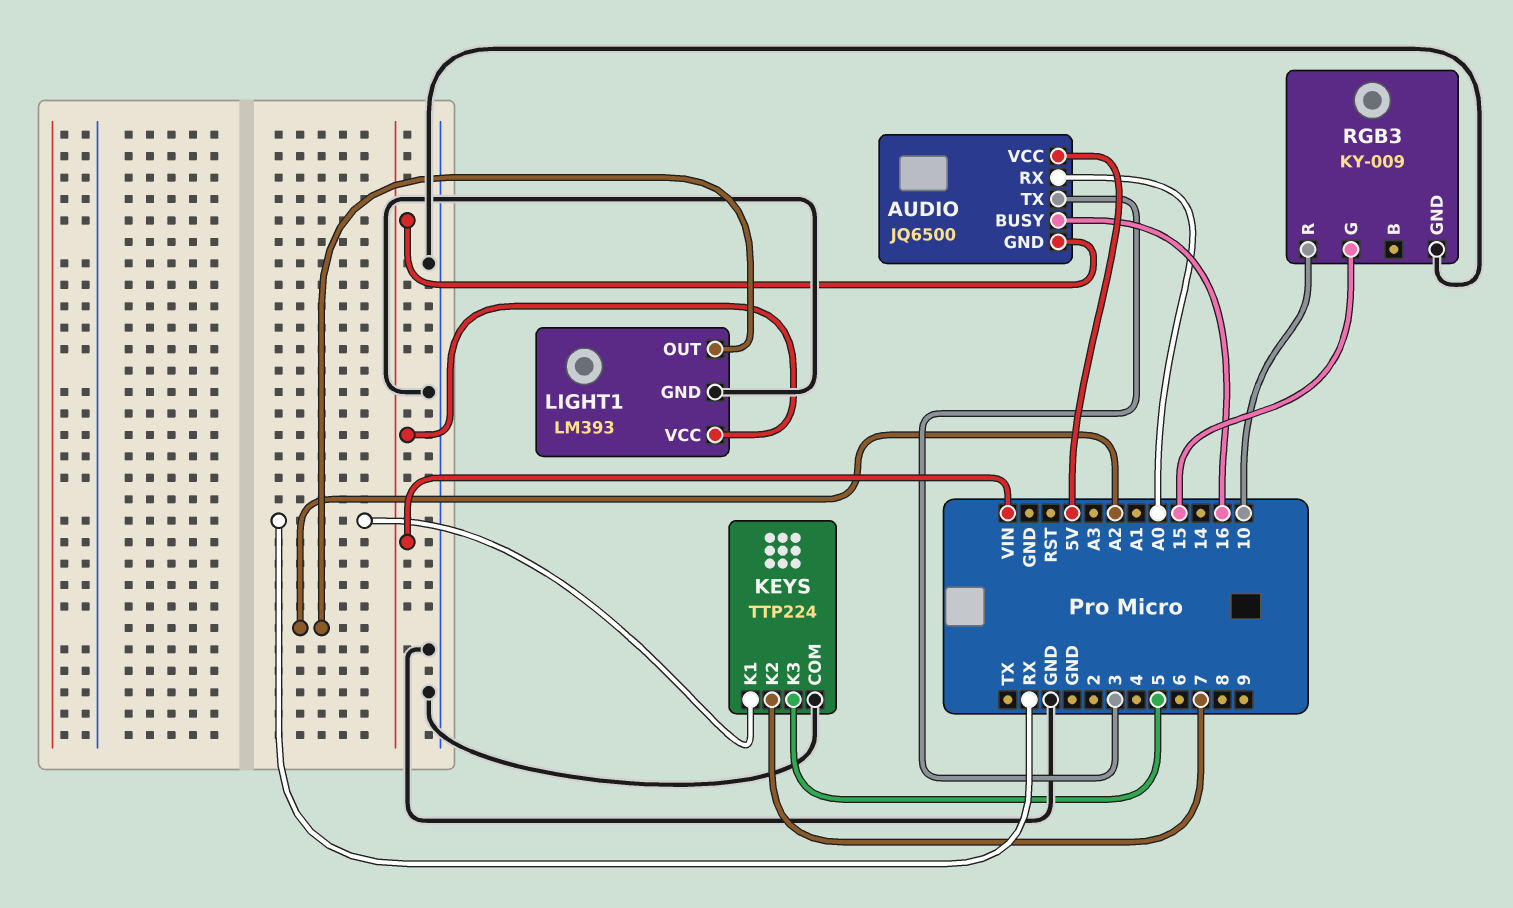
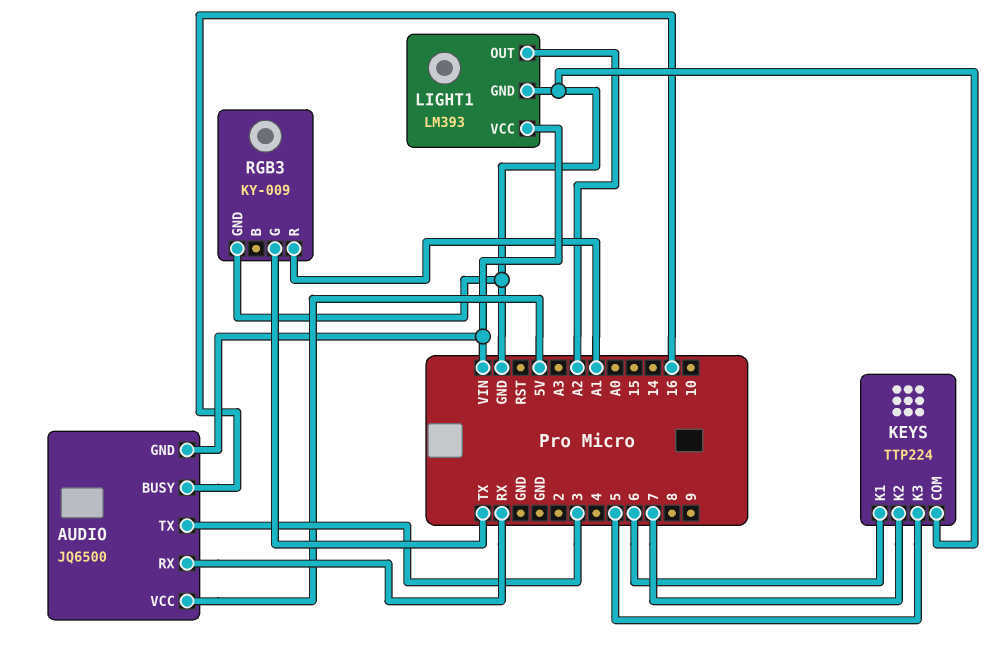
AUDIO pin RX: A0 -> RX
KEYS pin K1: RX -> 6
RGB3 pin G: 15 -> TX
RGB3 pin R: 10 -> A1

